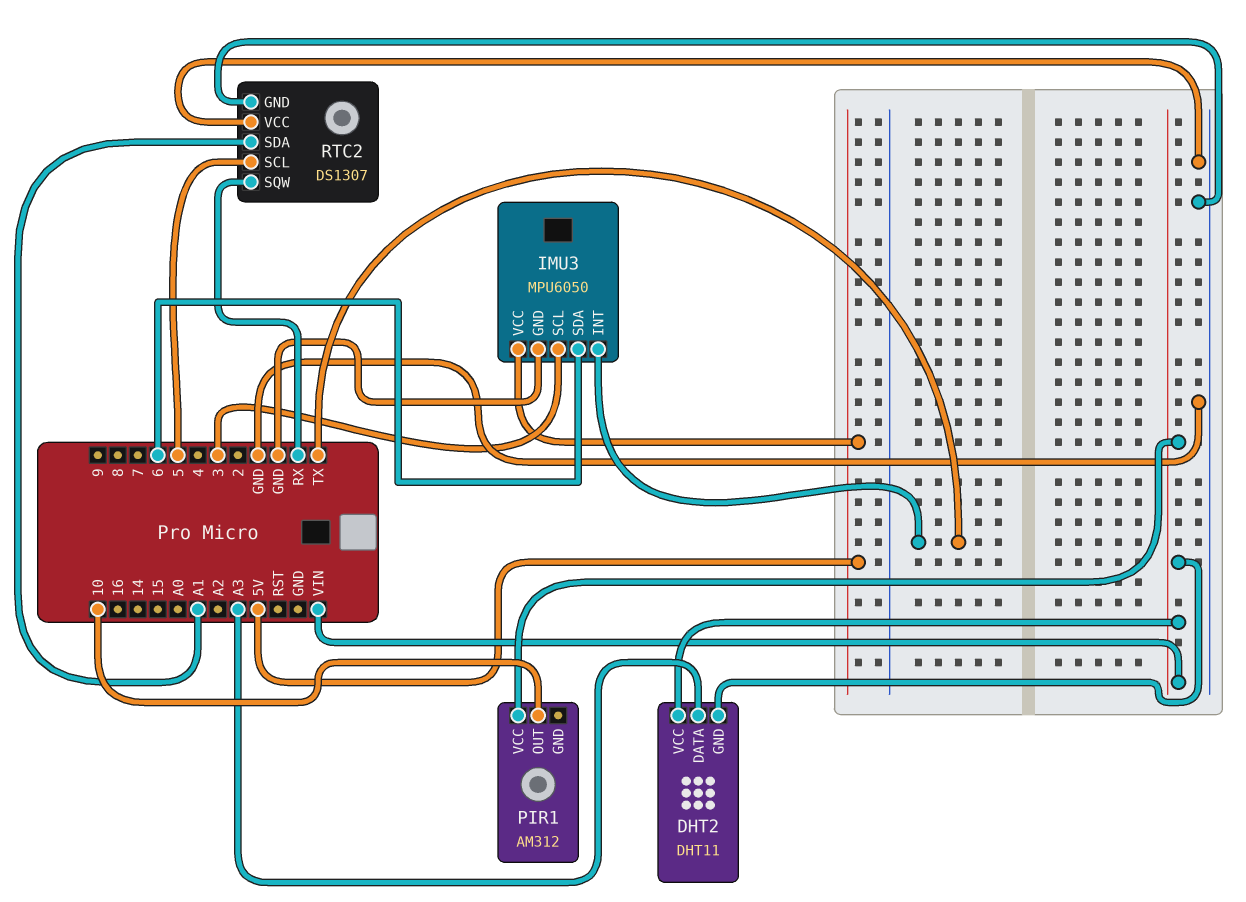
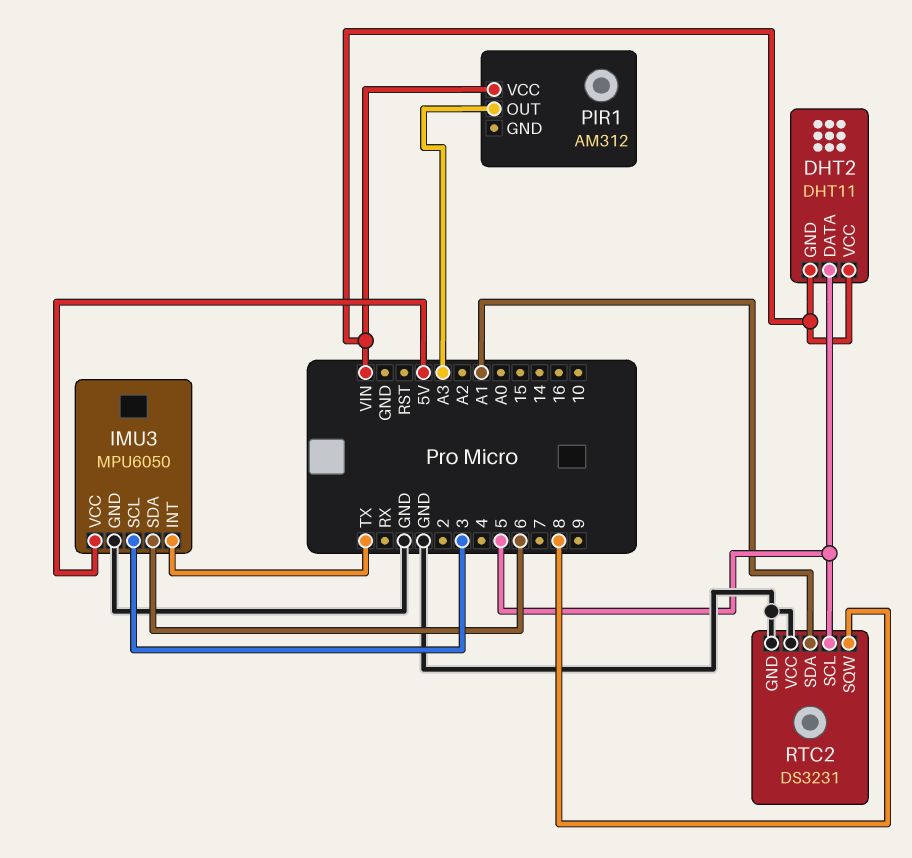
DHT2 pin DATA: A3 -> 5
PIR1 pin OUT: 10 -> A3
RTC2: DS1307 -> DS3231
RTC2 pin SQW: RX -> 8

